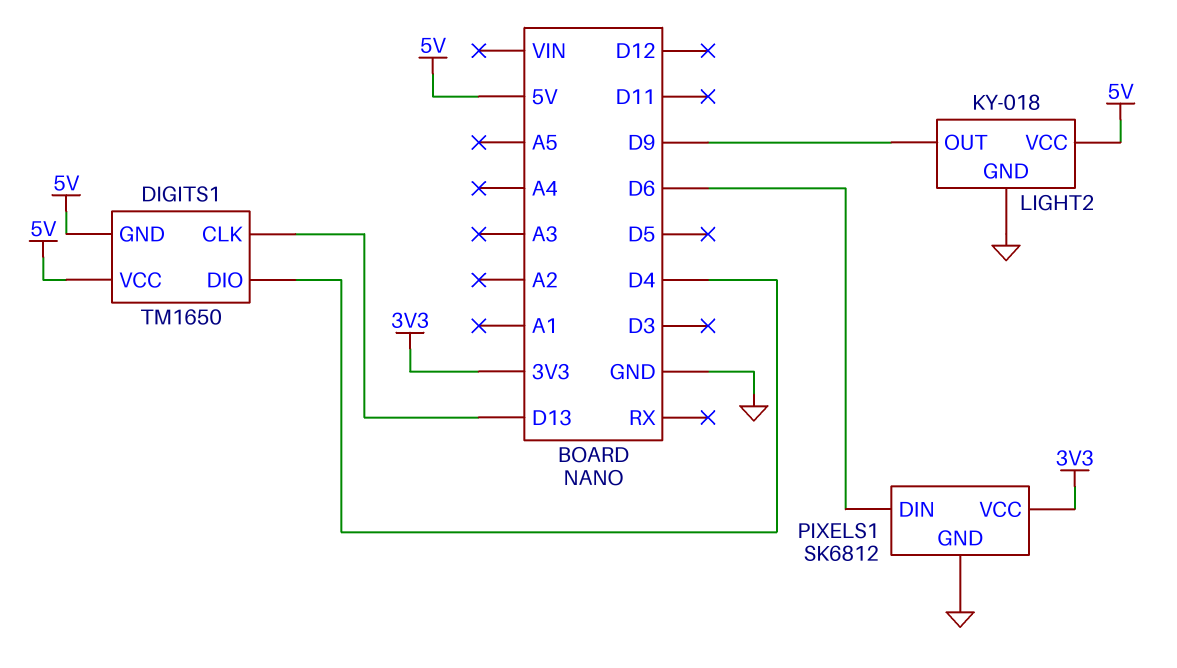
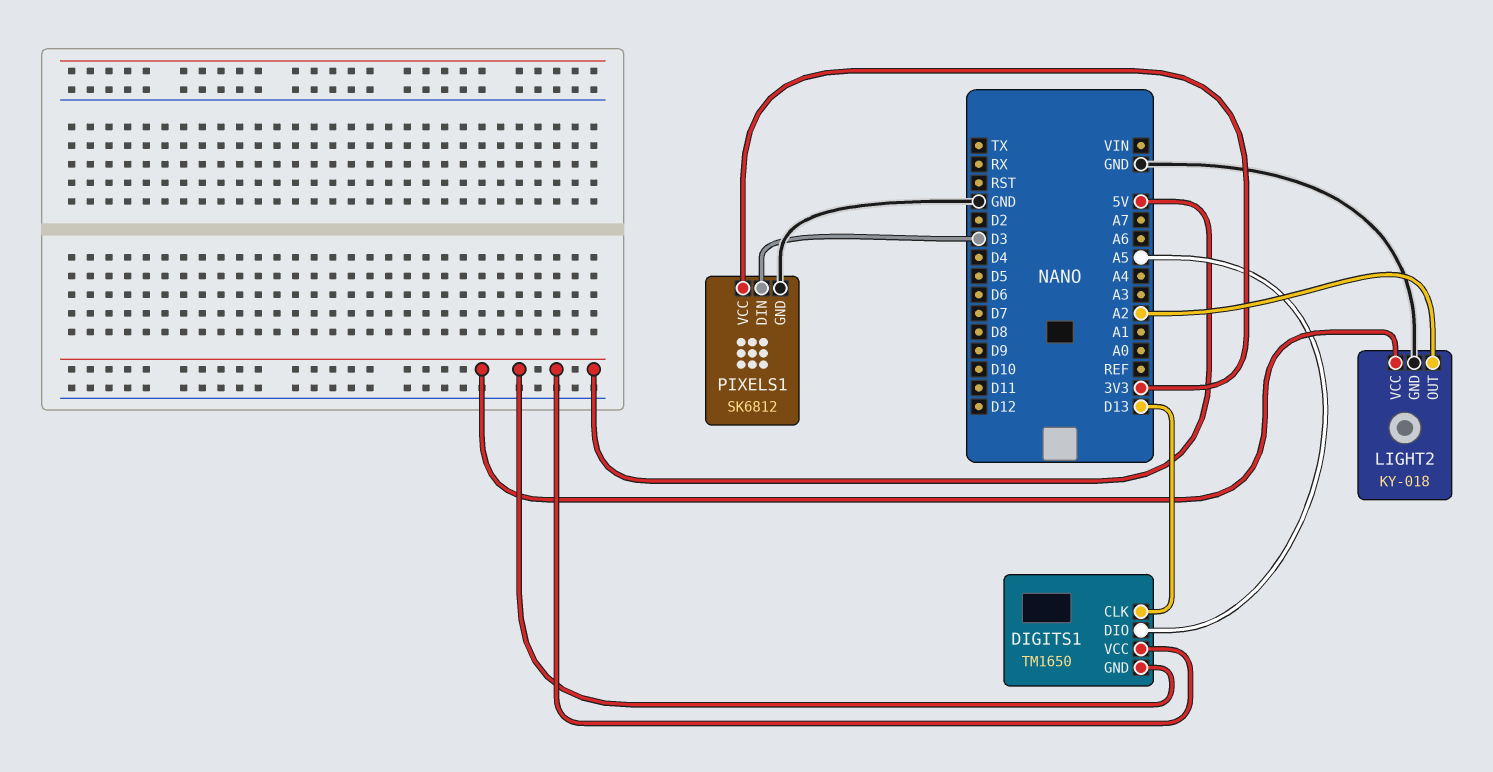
DIGITS1 pin DIO: D4 -> A5
LIGHT2 pin OUT: D9 -> A2
PIXELS1 pin DIN: D6 -> D3

